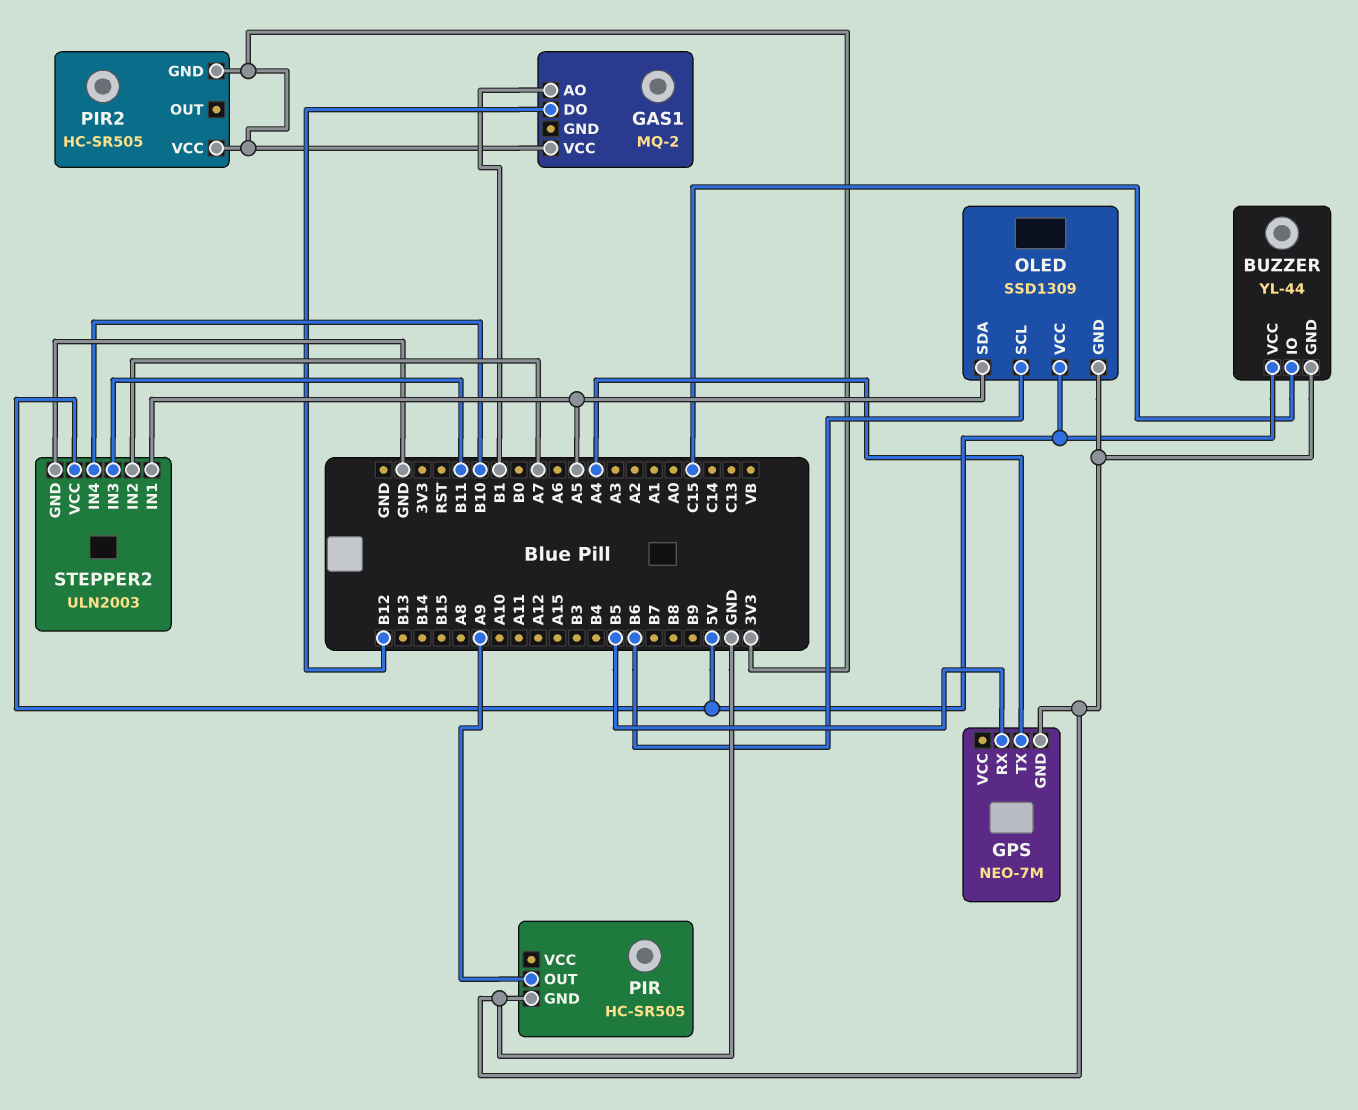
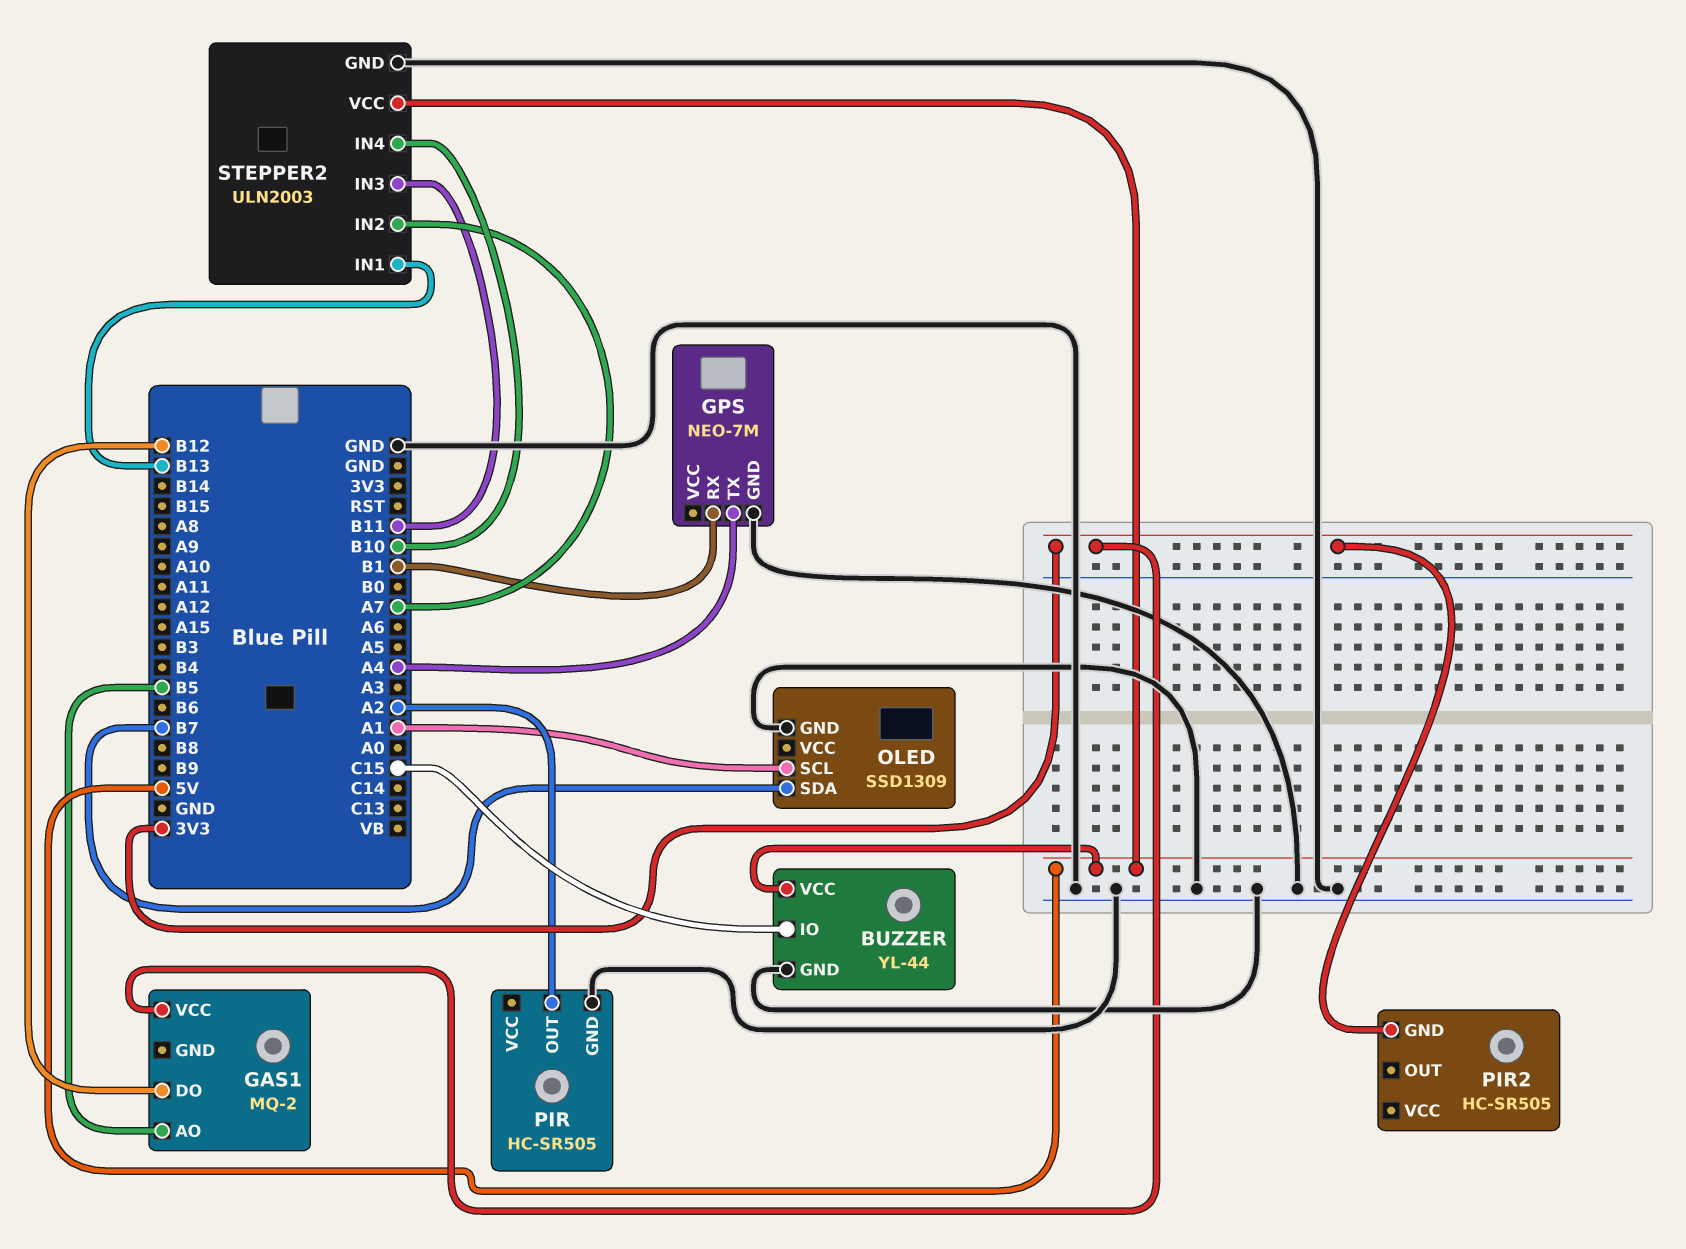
GAS1 pin AO: B1 -> B5
GPS pin RX: B5 -> B1
OLED pin SCL: B6 -> A1
OLED pin SDA: A5 -> B7
OLED pin VCC: 5V -> none
PIR pin OUT: A9 -> A2
PIR2 pin VCC: 3V3 -> none
STEPPER2 pin IN1: A5 -> B13

